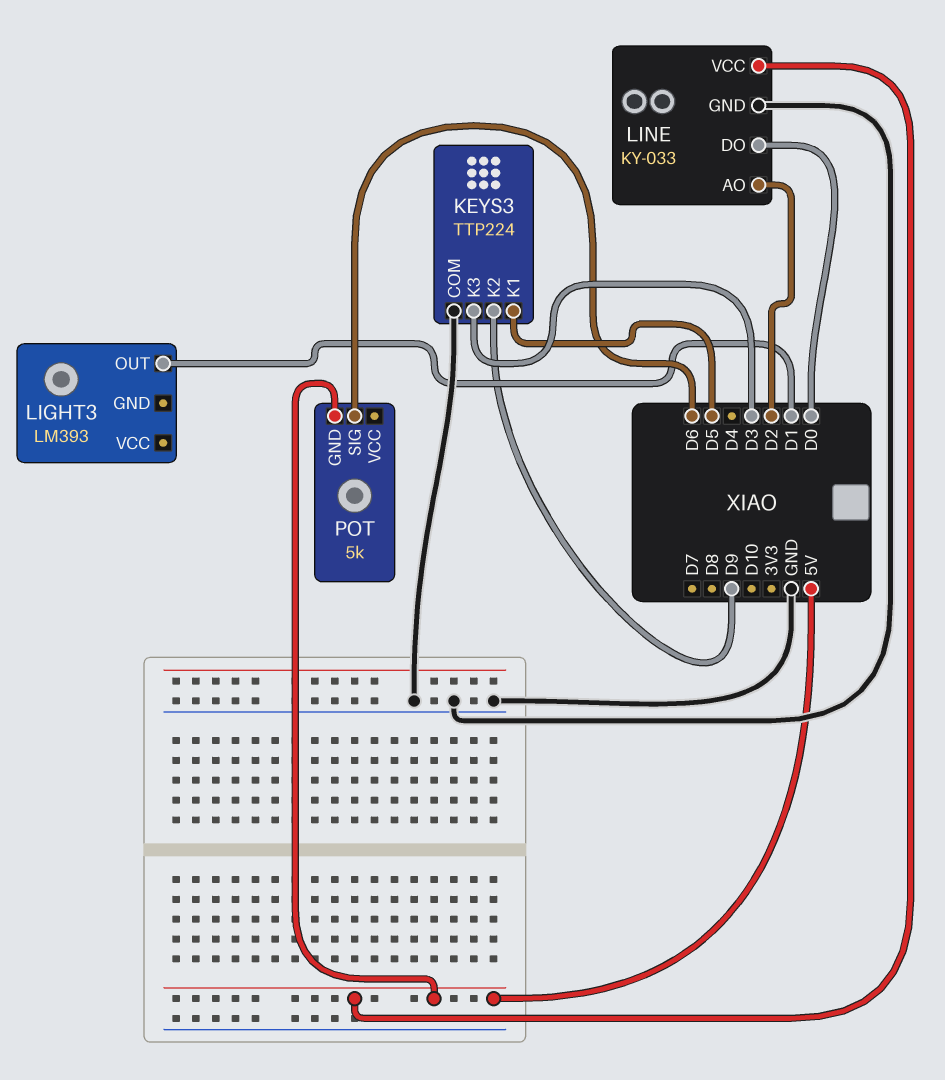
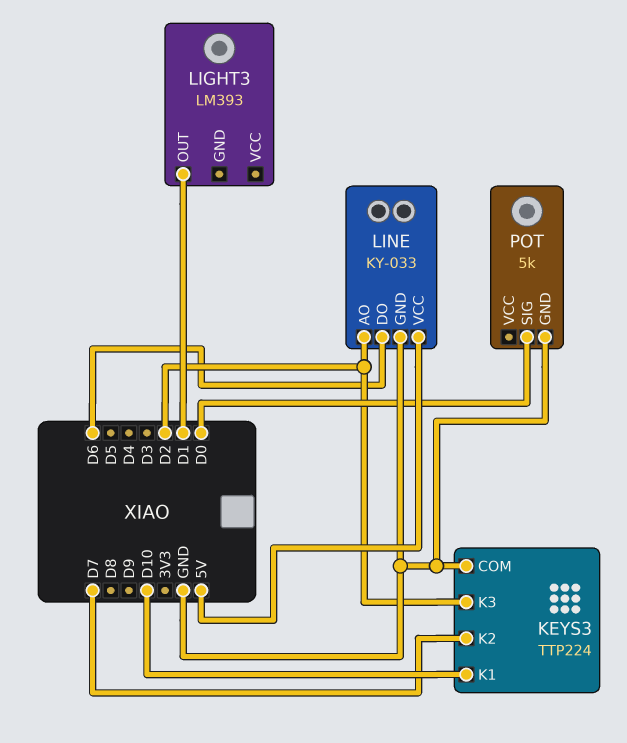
KEYS3 pin K1: D5 -> D10
KEYS3 pin K2: D9 -> D7
KEYS3 pin K3: D3 -> D2
LINE pin DO: D0 -> D6
POT pin GND: 5V -> GND
POT pin SIG: D6 -> D0

